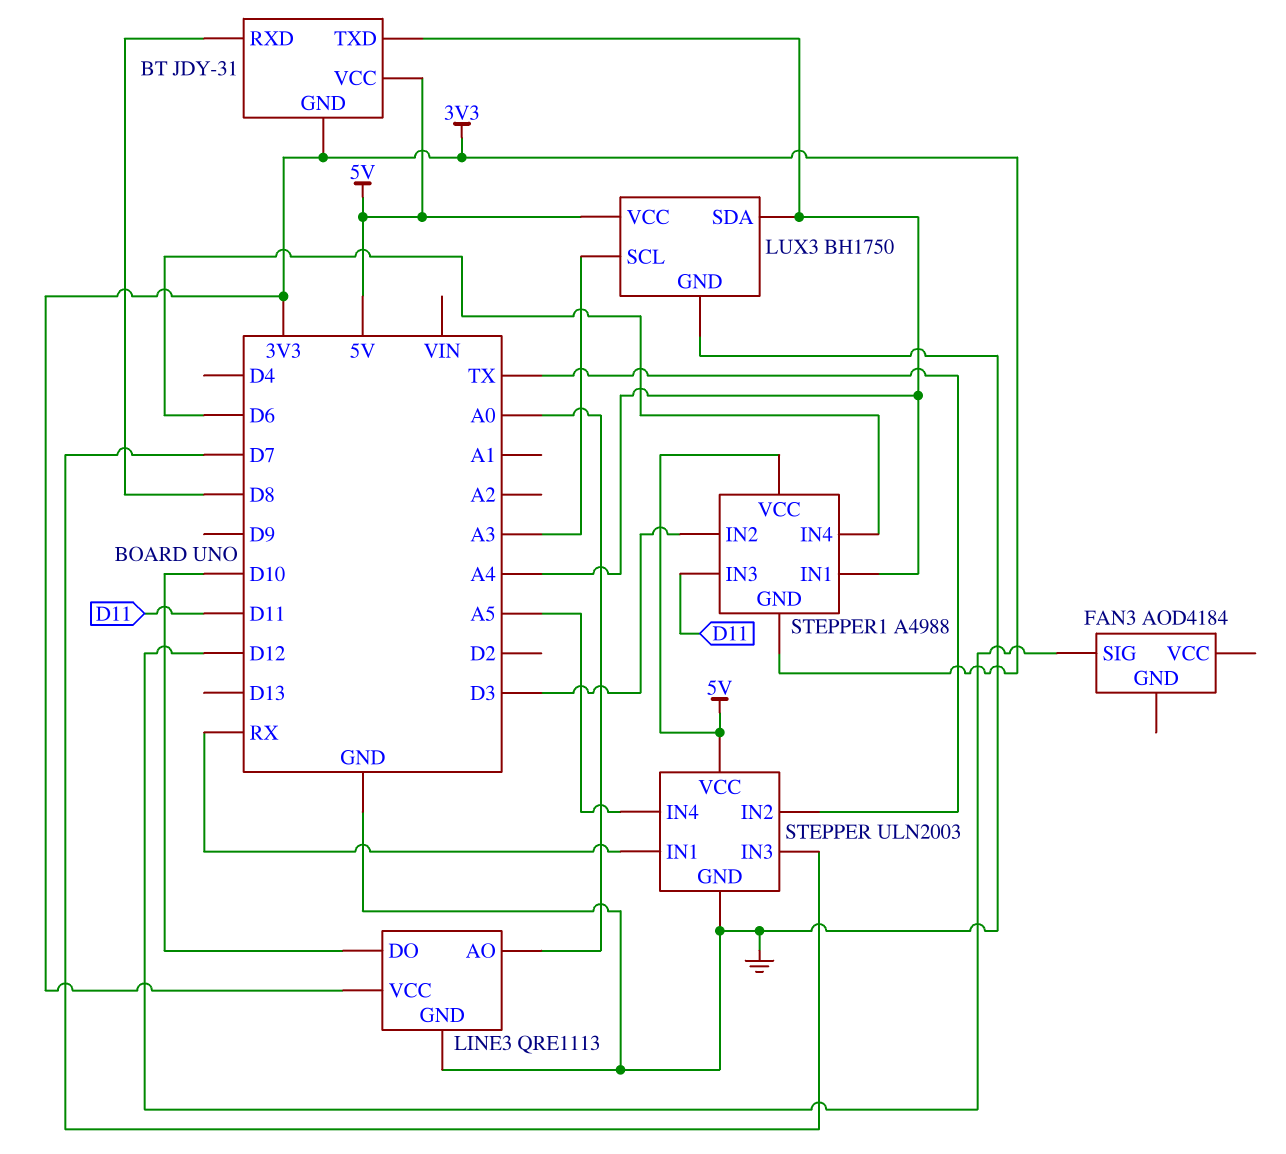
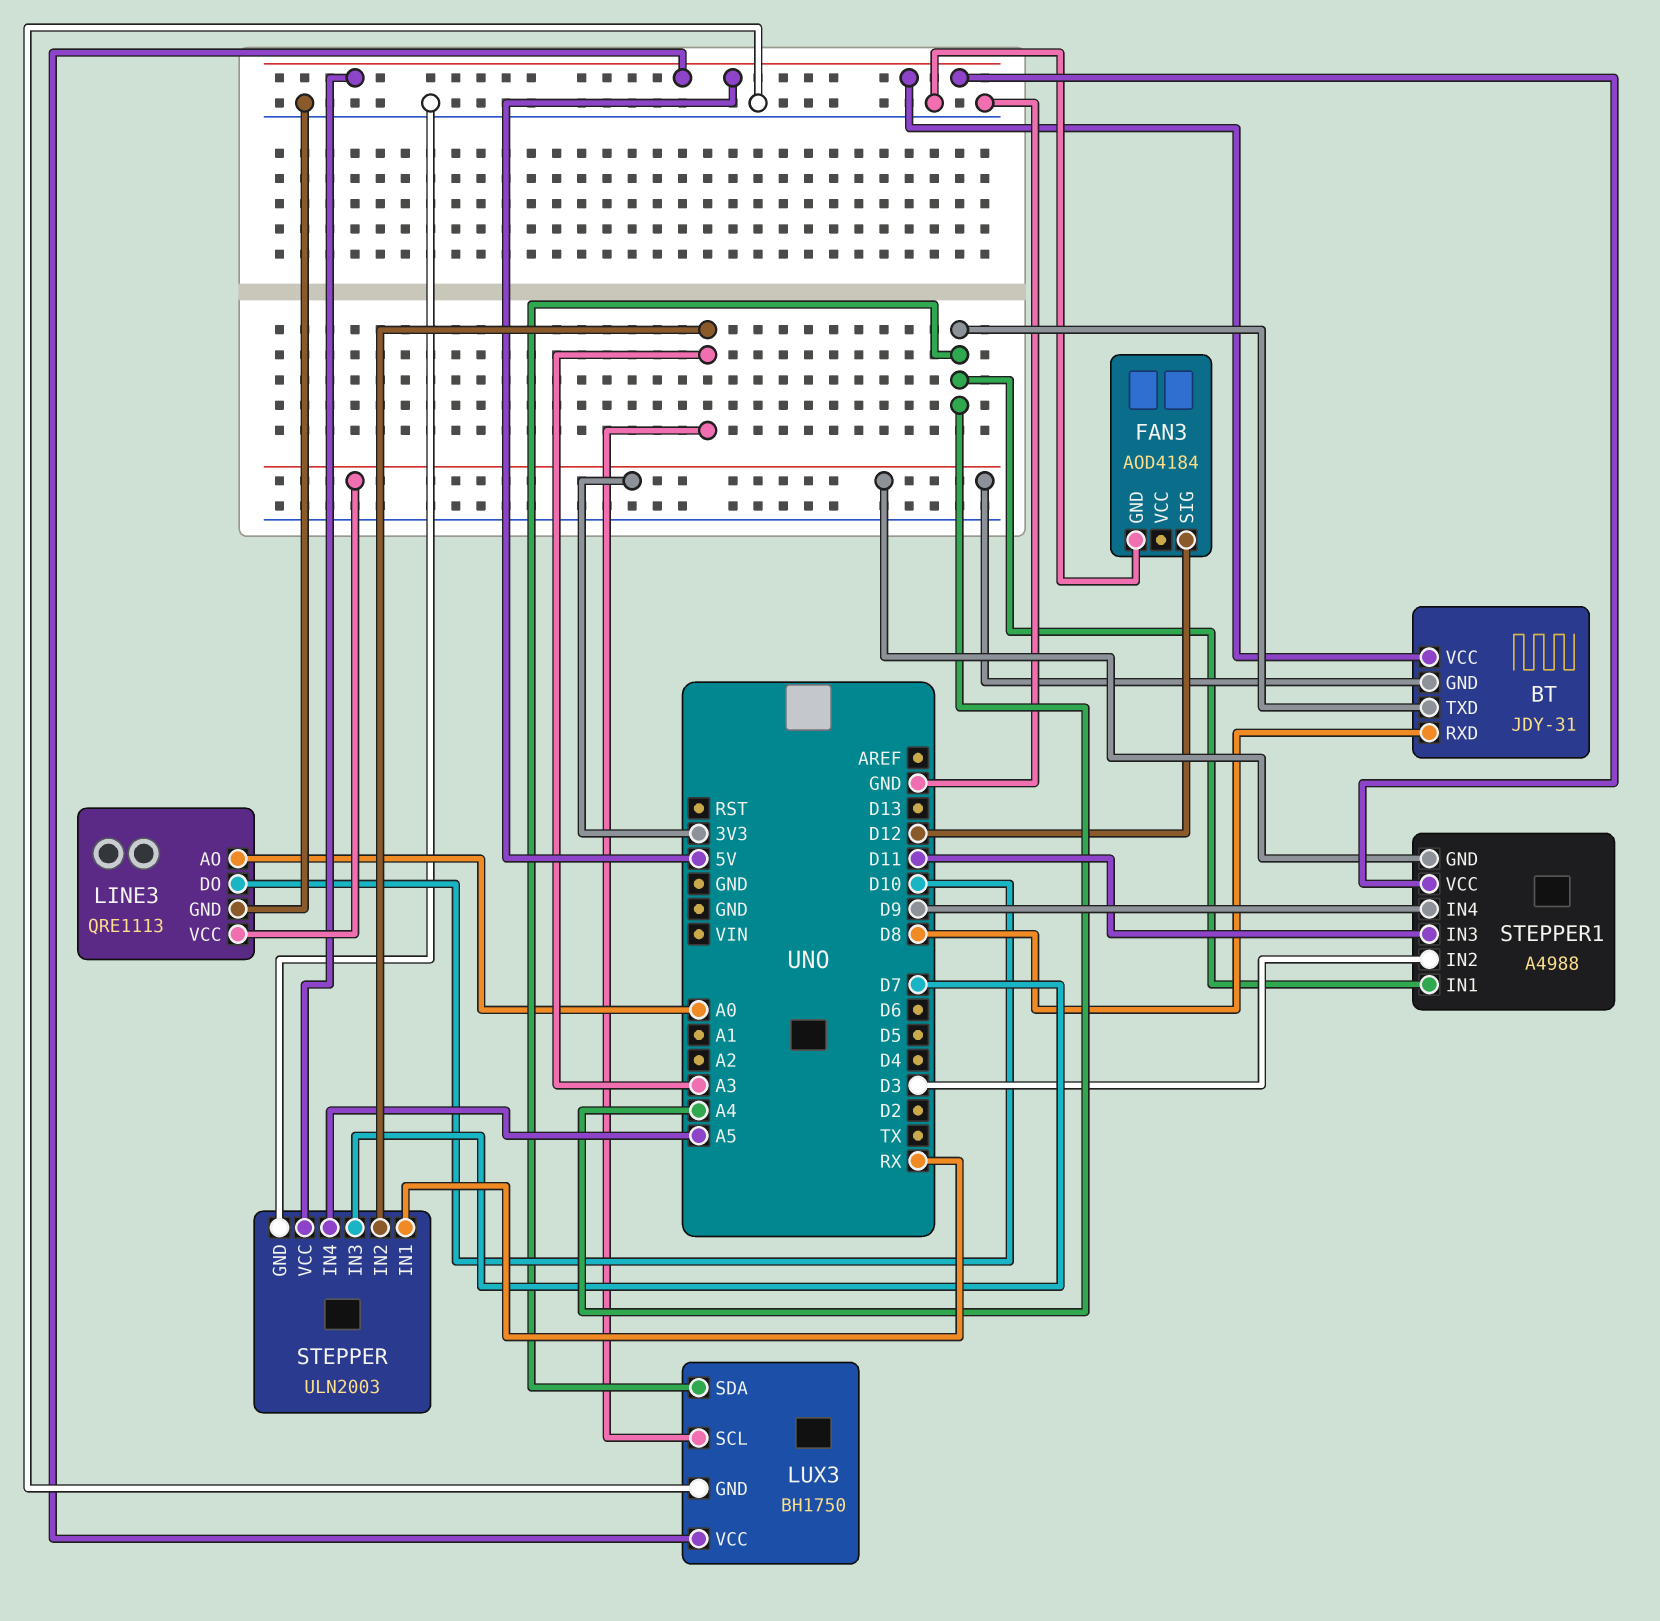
FAN3 pin GND: none -> GND
STEPPER pin IN2: TX -> A3
STEPPER1 pin IN4: D6 -> D9

